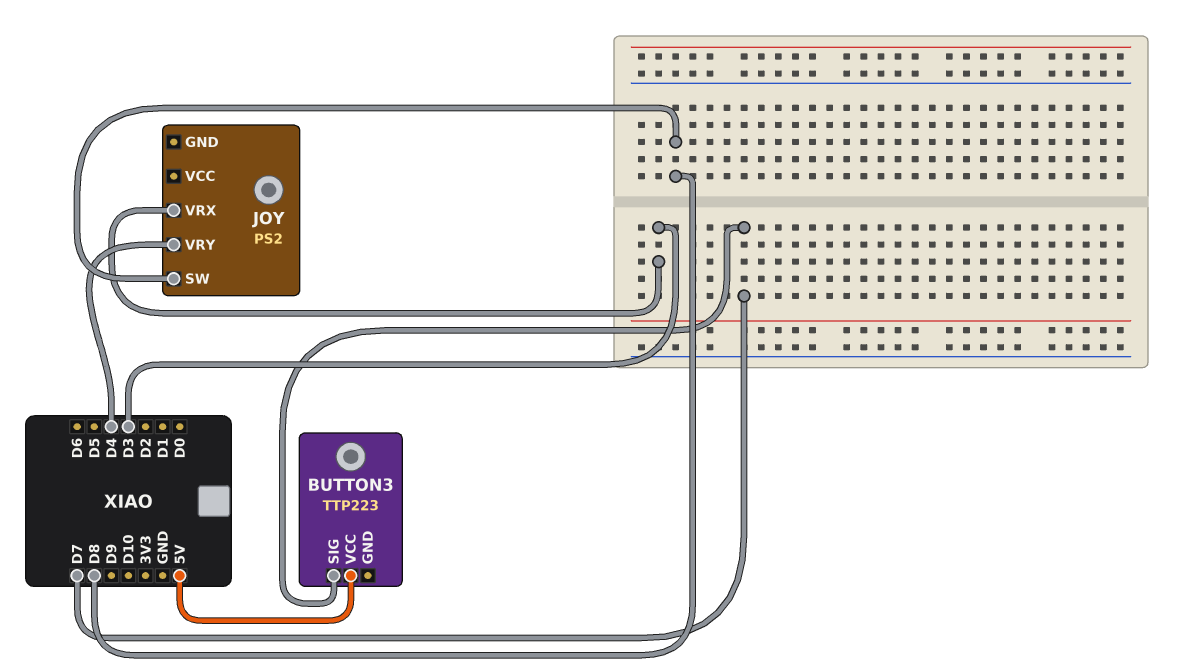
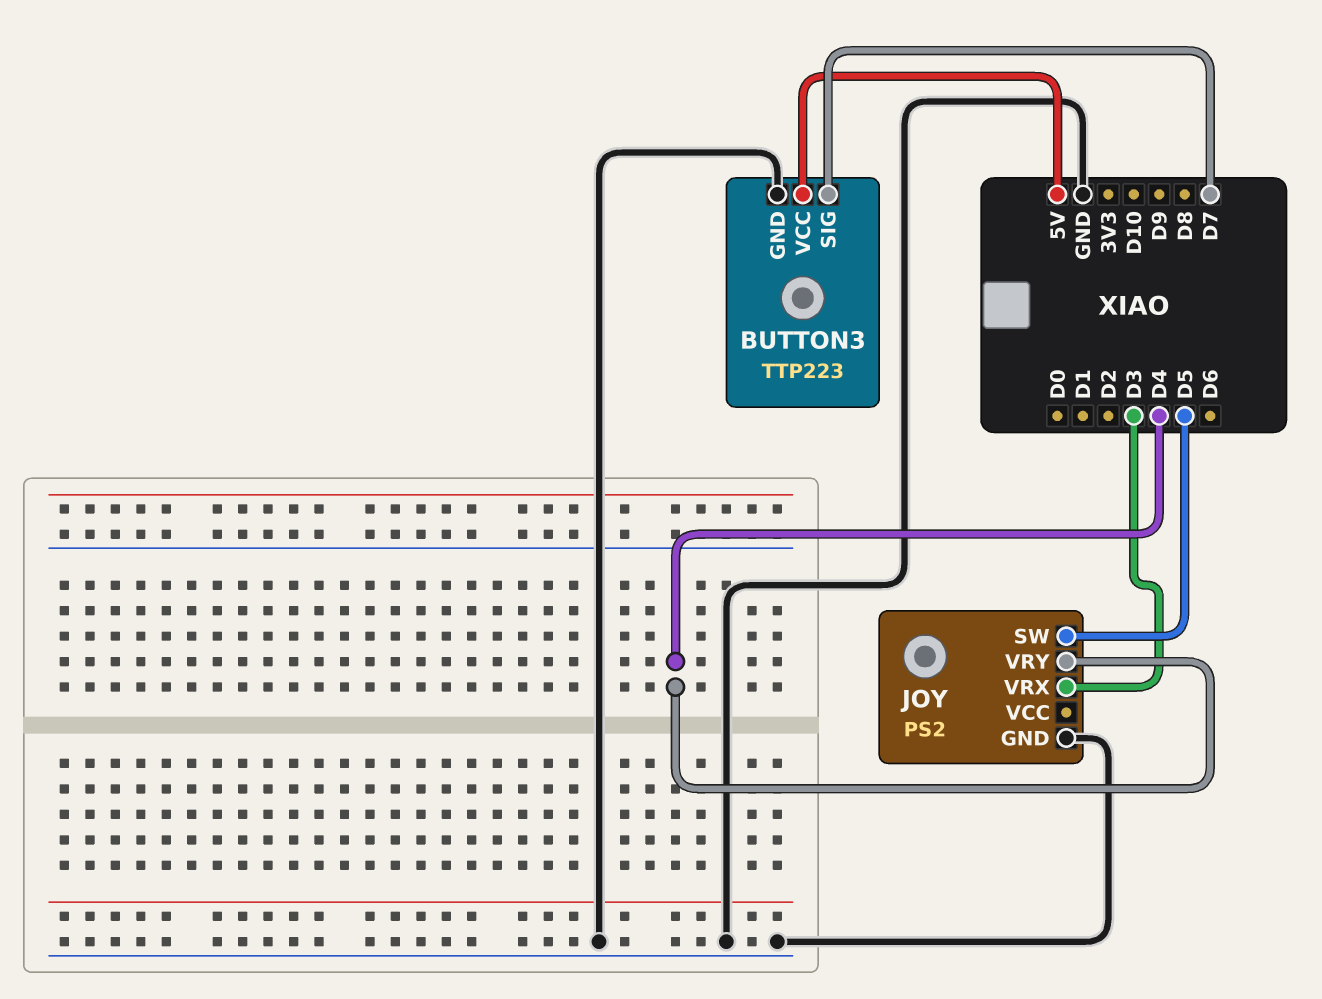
BUTTON3 pin GND: none -> GND
JOY pin GND: none -> GND
JOY pin SW: D8 -> D5

